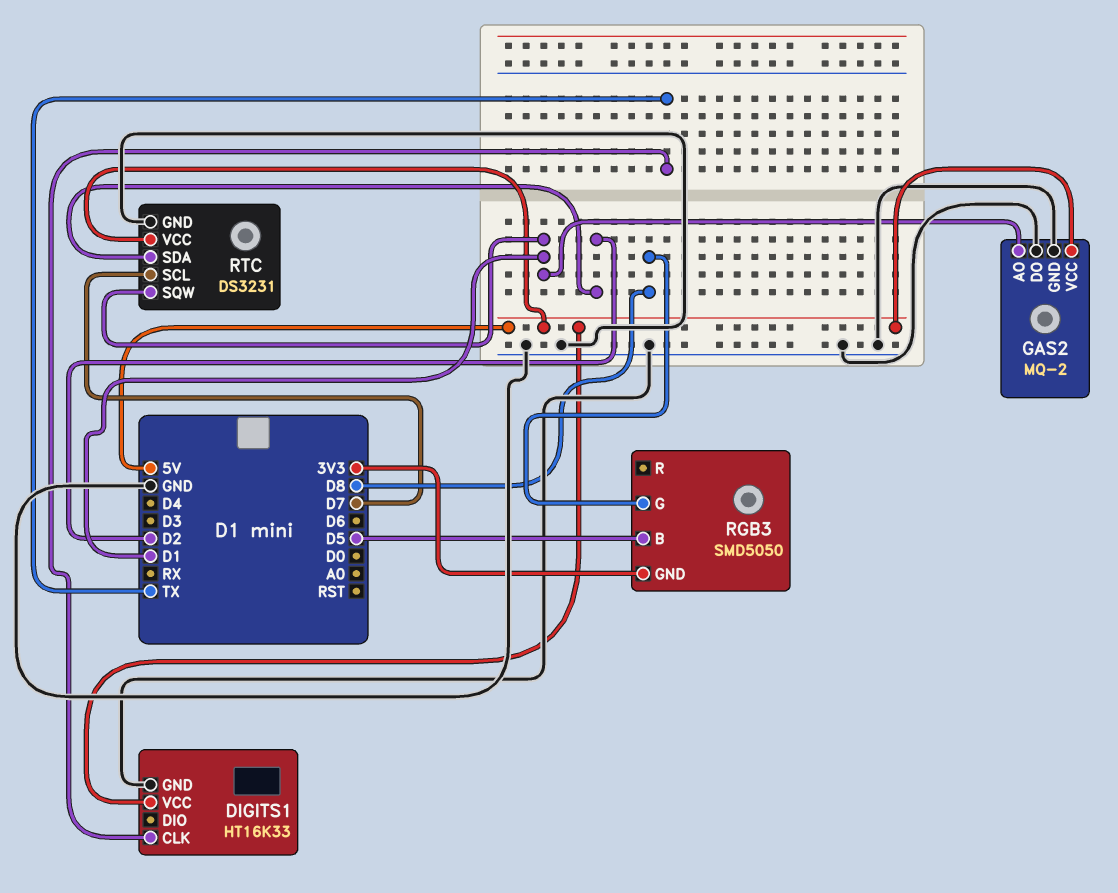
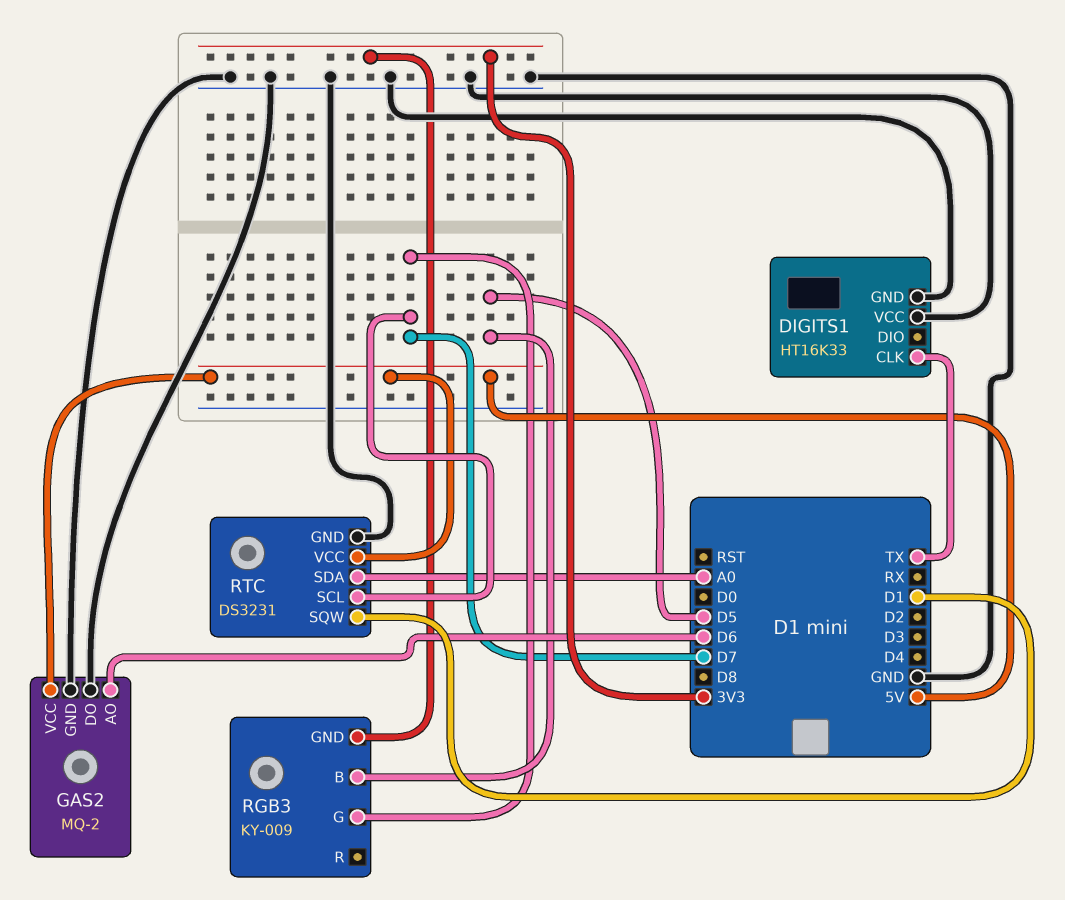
DIGITS1 pin VCC: 5V -> GND
GAS2 pin AO: D1 -> D6
RGB3: SMD5050 -> KY-009
RGB3 pin G: D8 -> D7
RTC pin SDA: D2 -> A0

